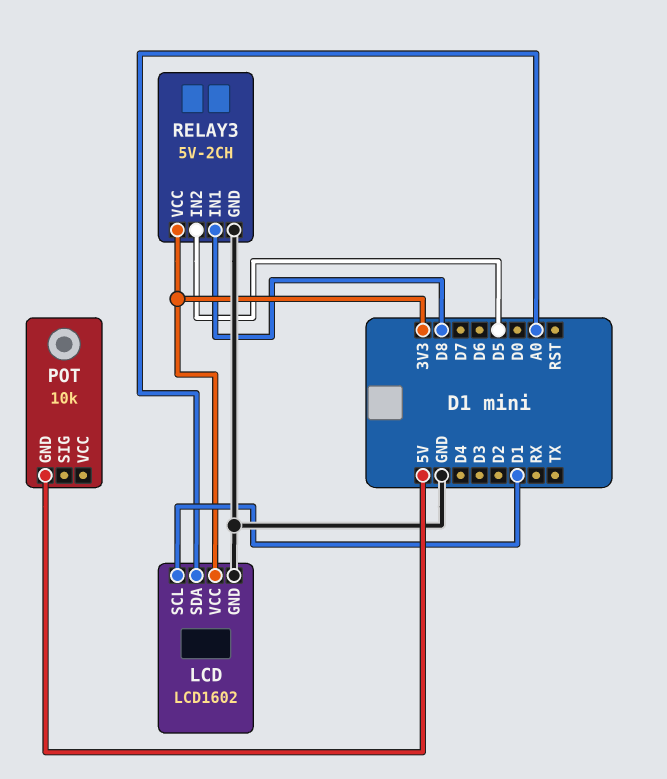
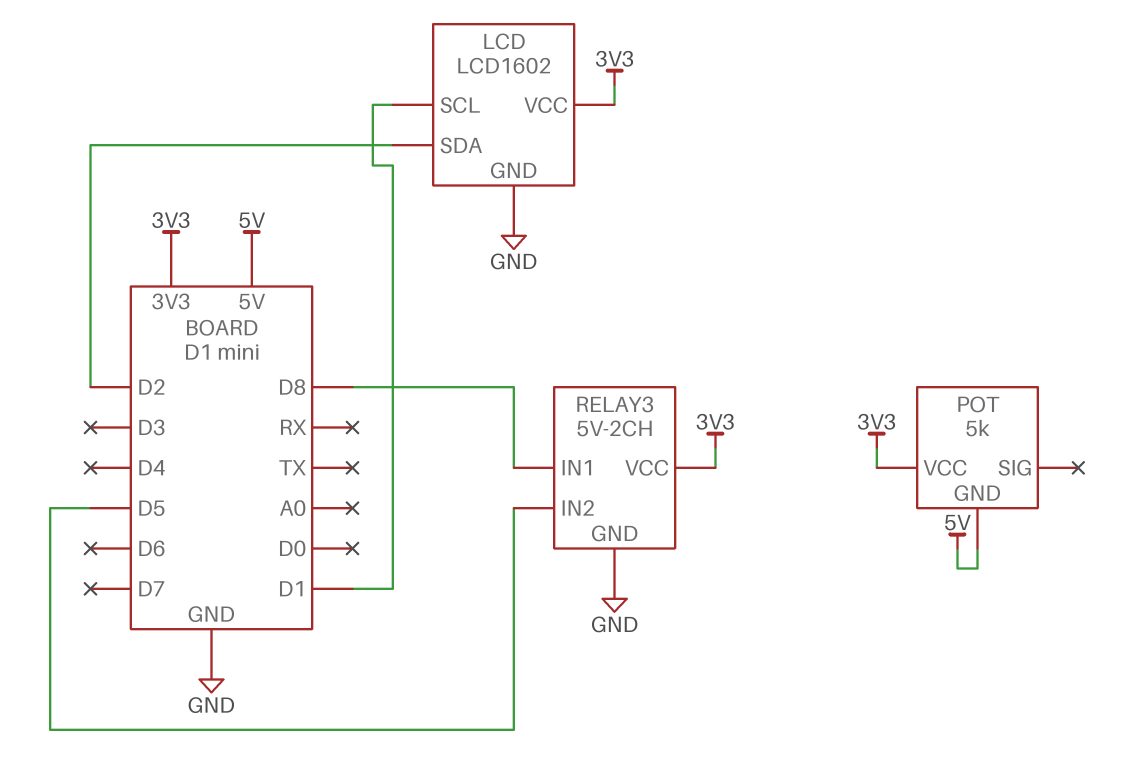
LCD pin SDA: A0 -> D2
POT: 10k -> 5k
POT pin VCC: none -> 3V3

